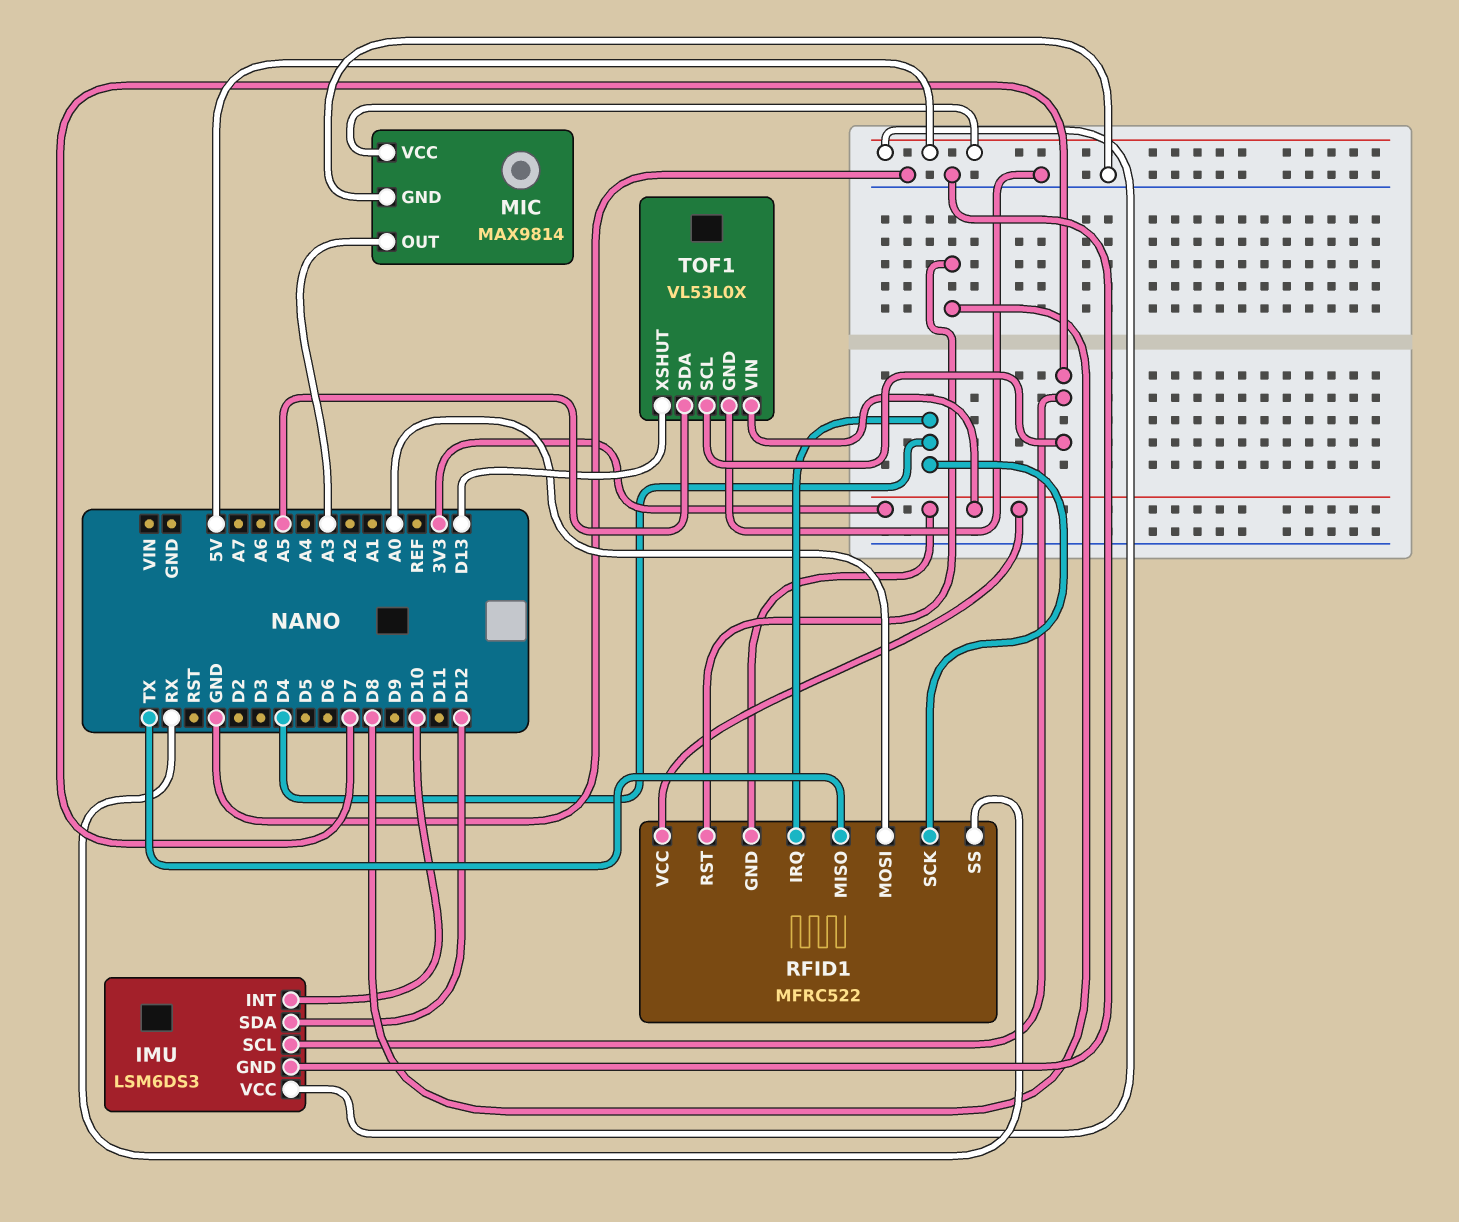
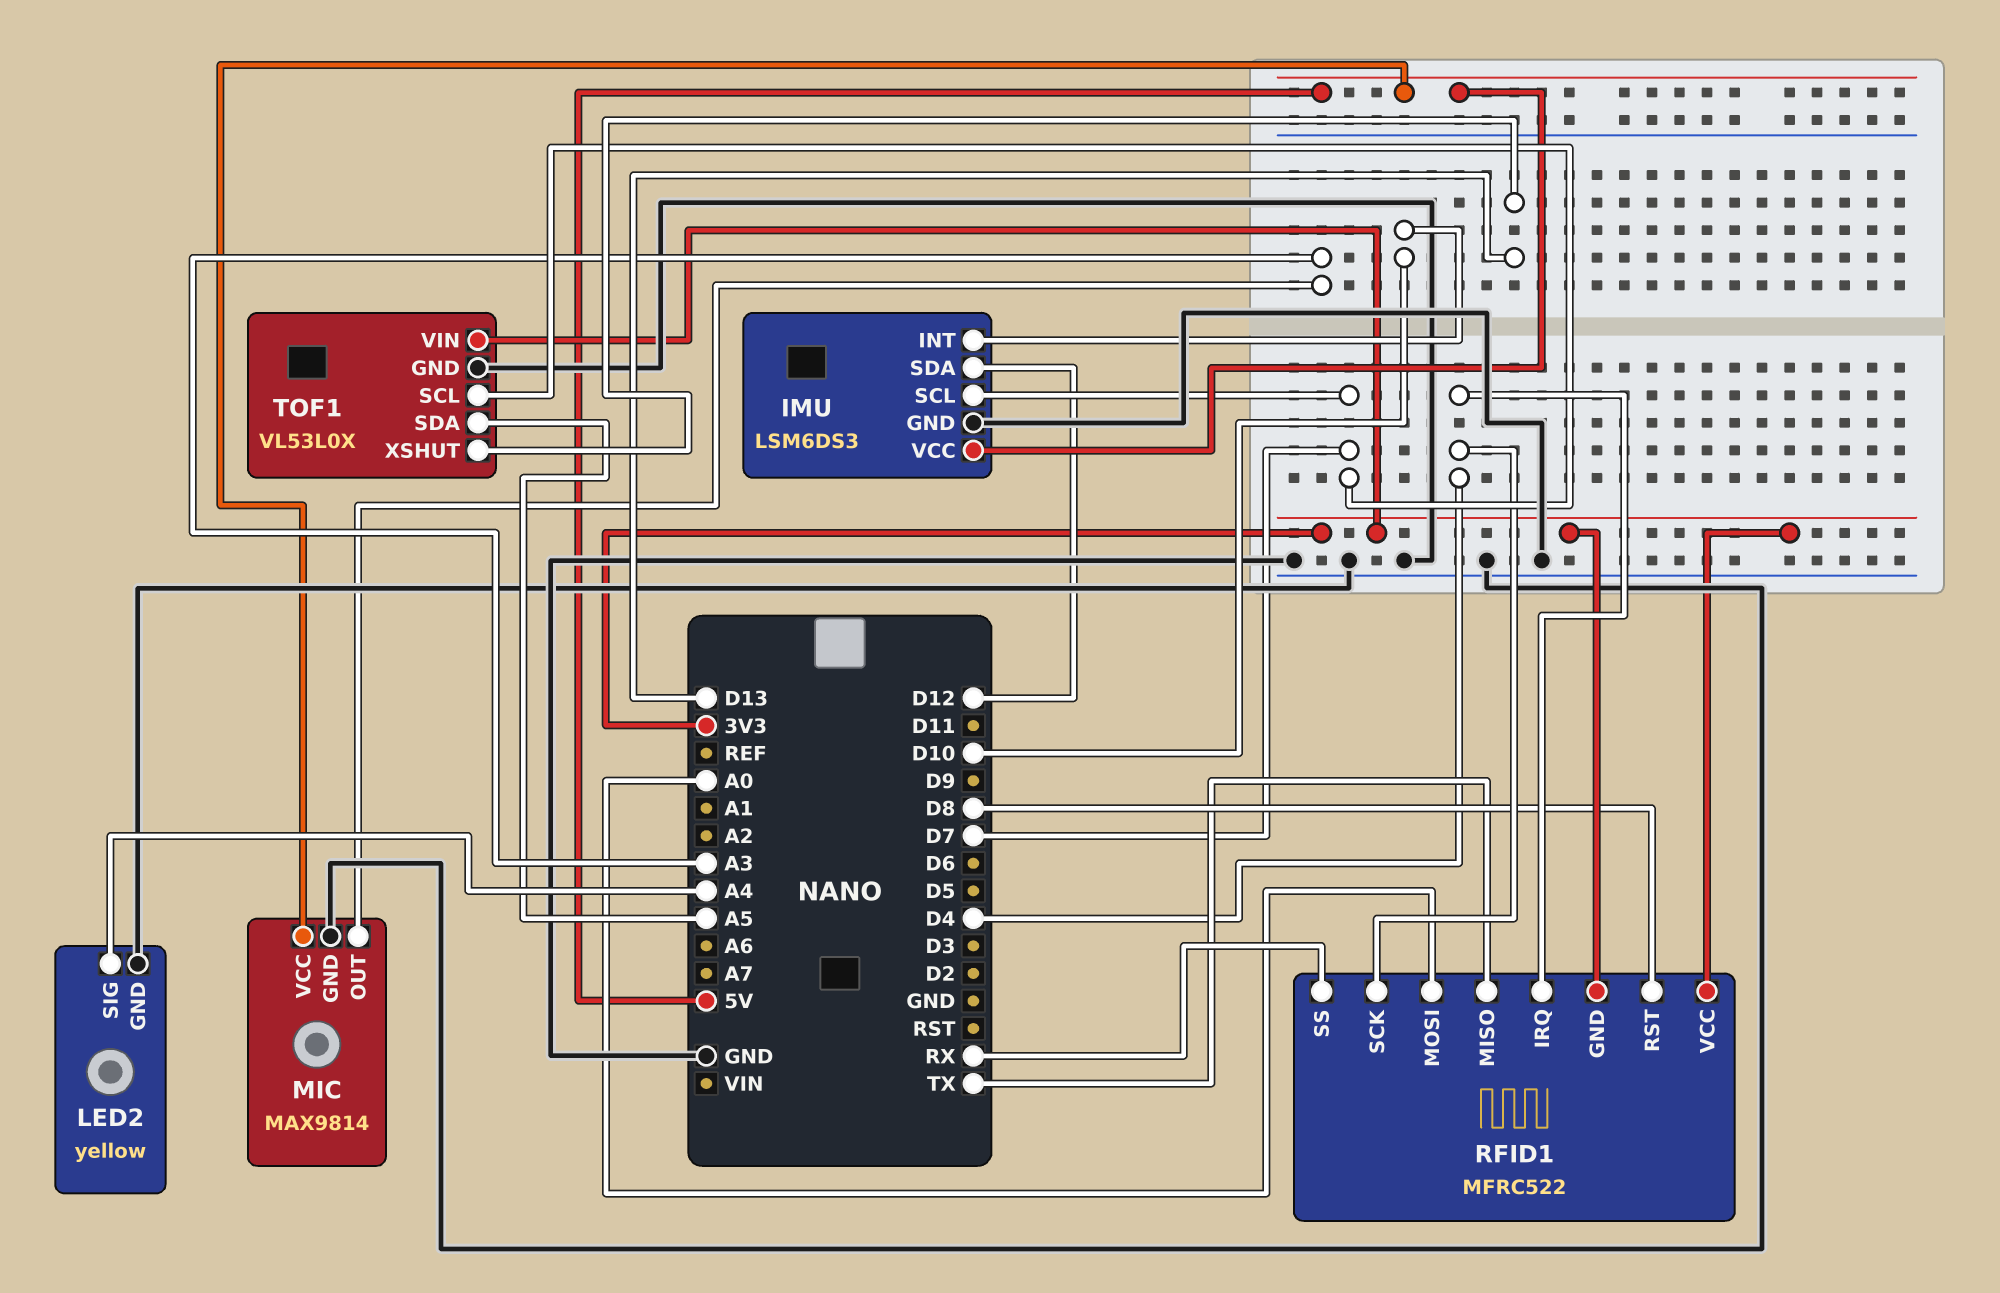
LED2: none -> yellow
LED2 pin GND: none -> GND
LED2 pin SIG: none -> A4

